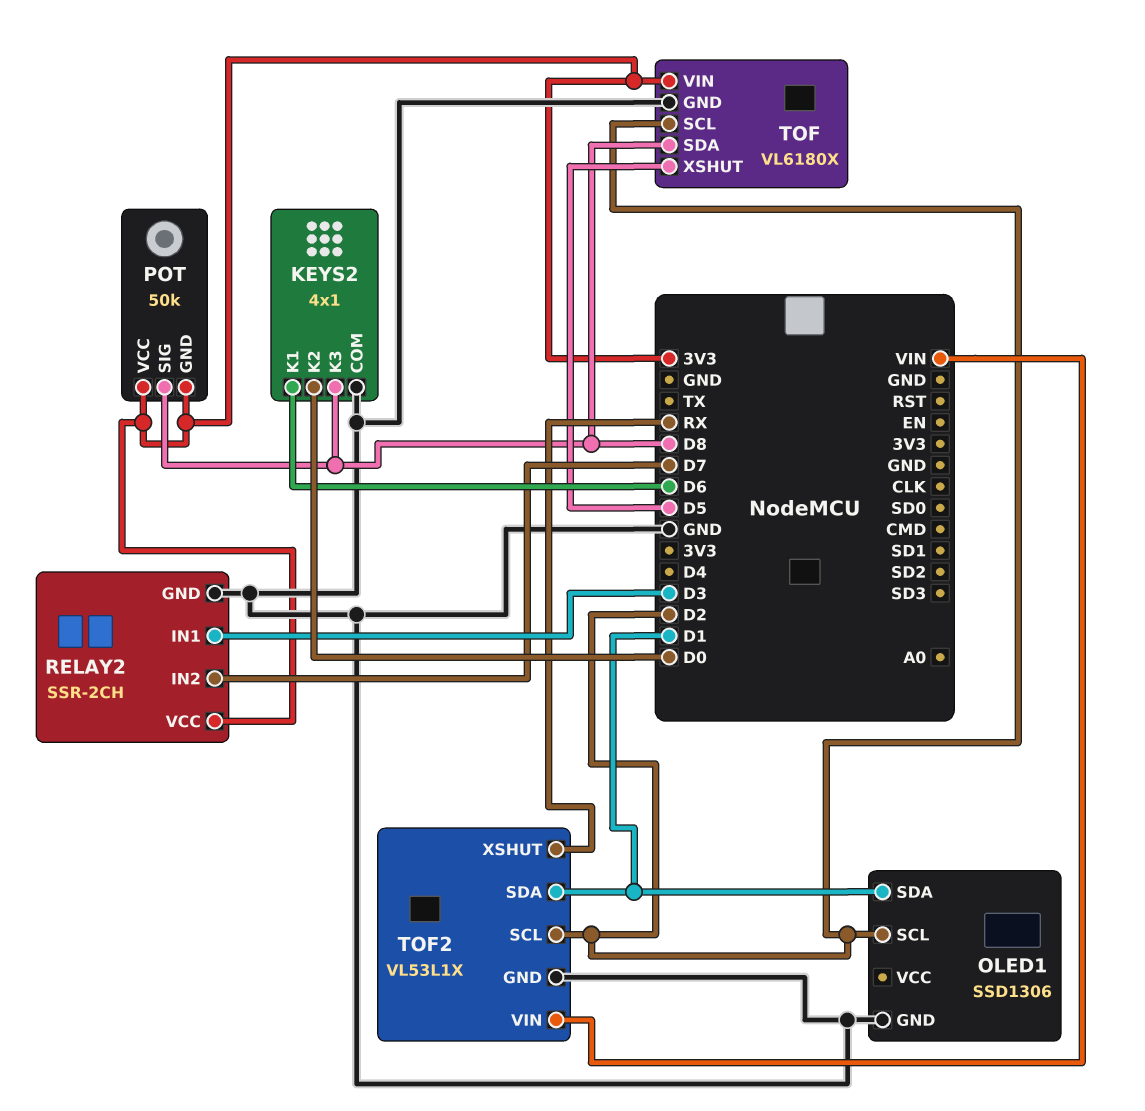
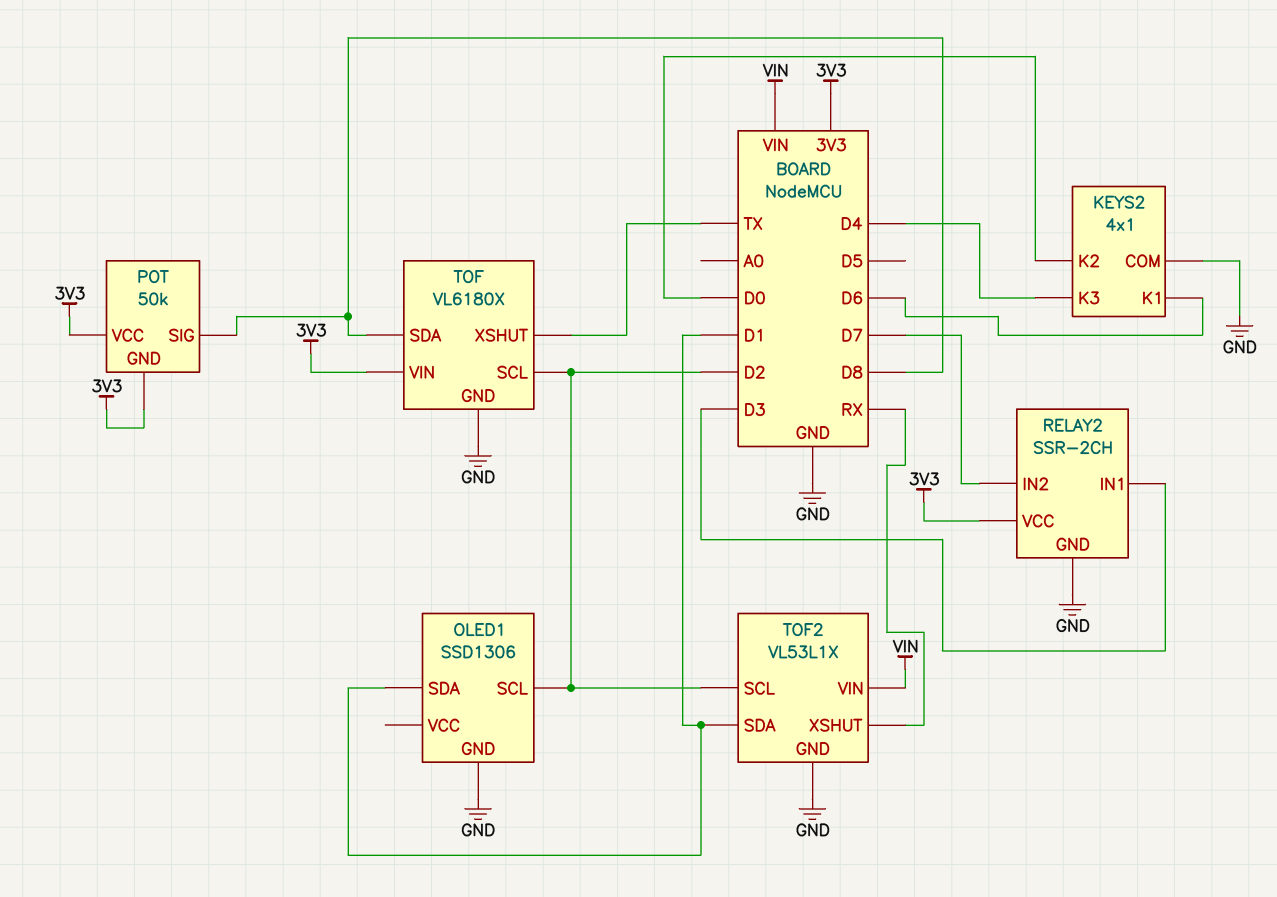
KEYS2 pin K3: D8 -> D4
TOF pin XSHUT: D5 -> TX

